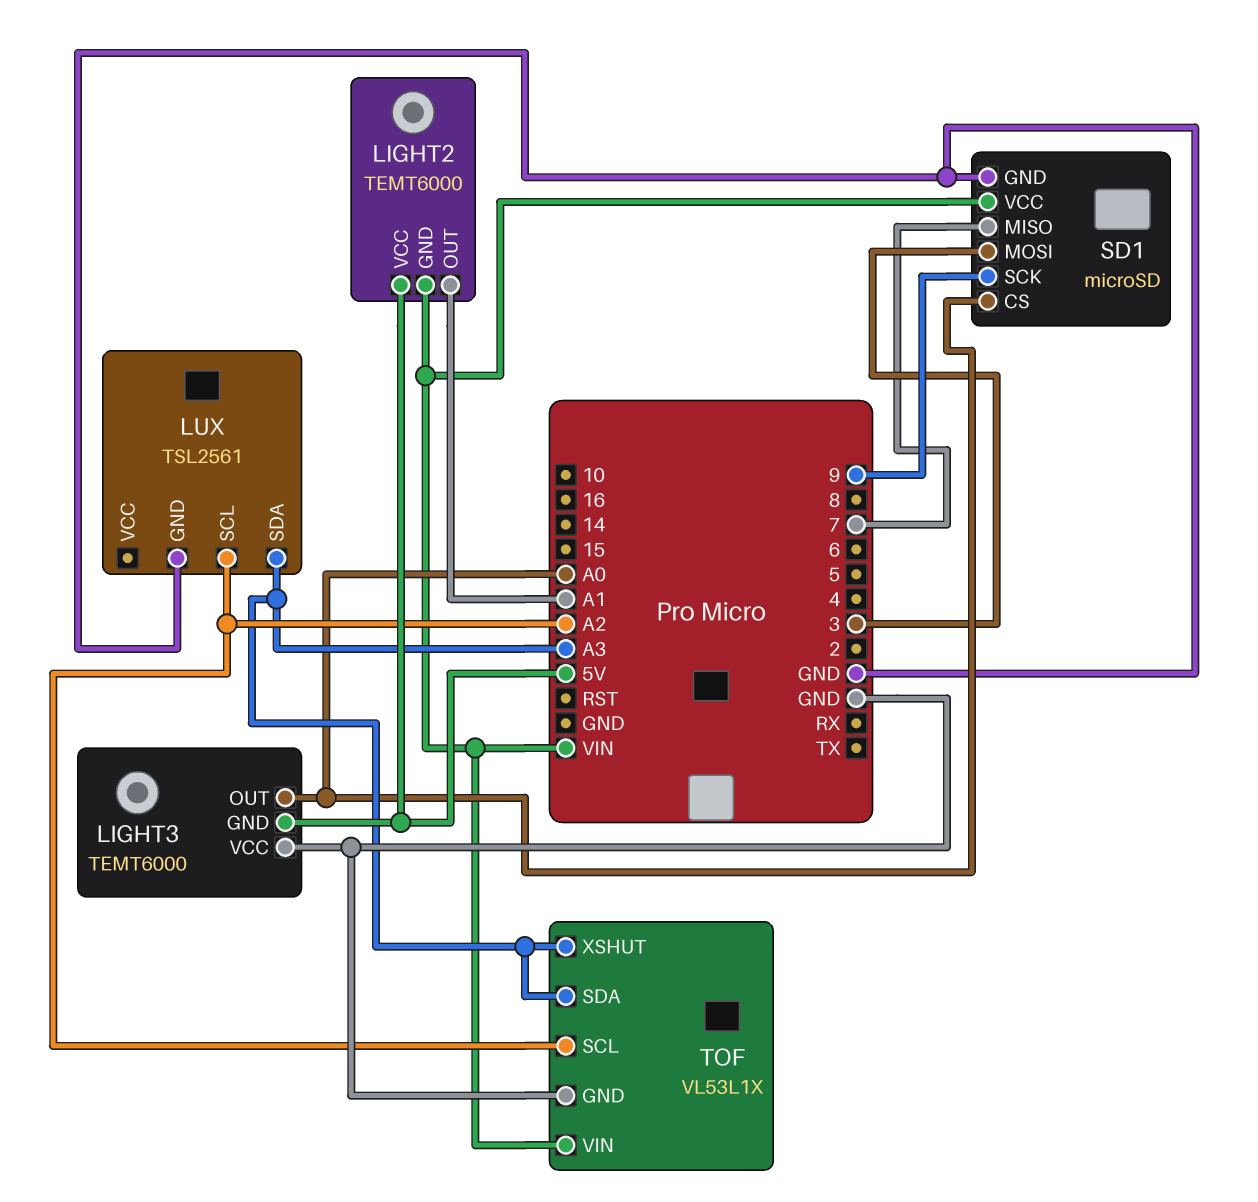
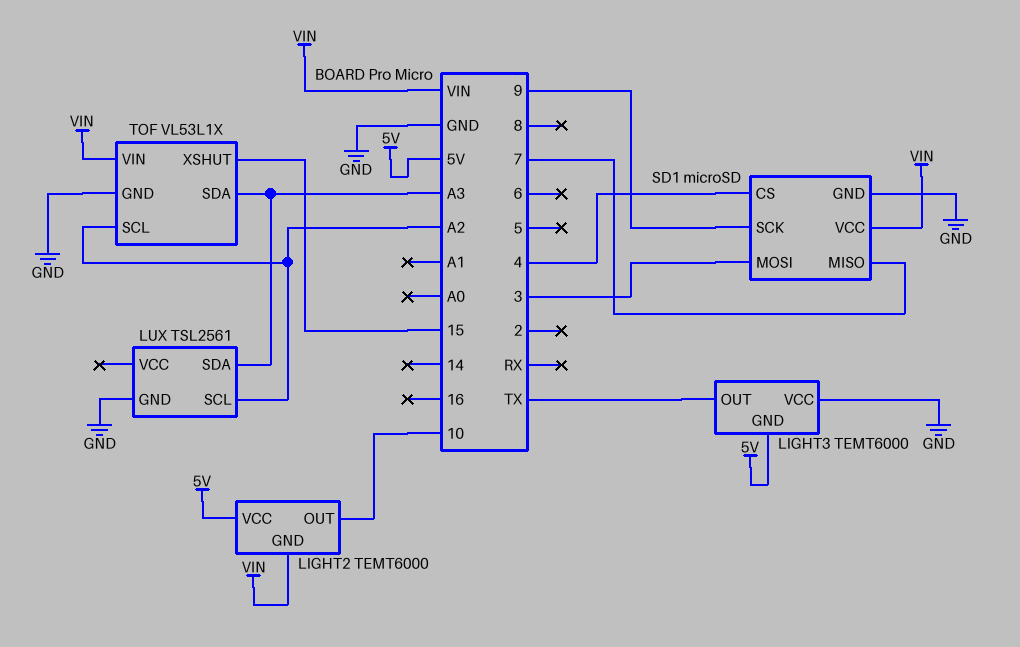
LIGHT2 pin OUT: A1 -> 10
LIGHT3 pin OUT: A0 -> TX
SD1 pin CS: A0 -> 4
TOF pin XSHUT: A3 -> 15

